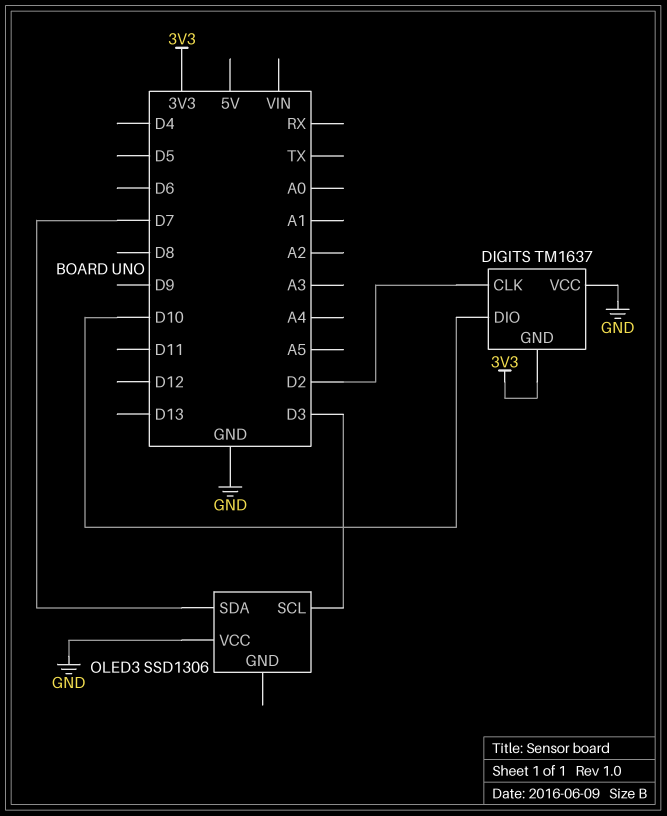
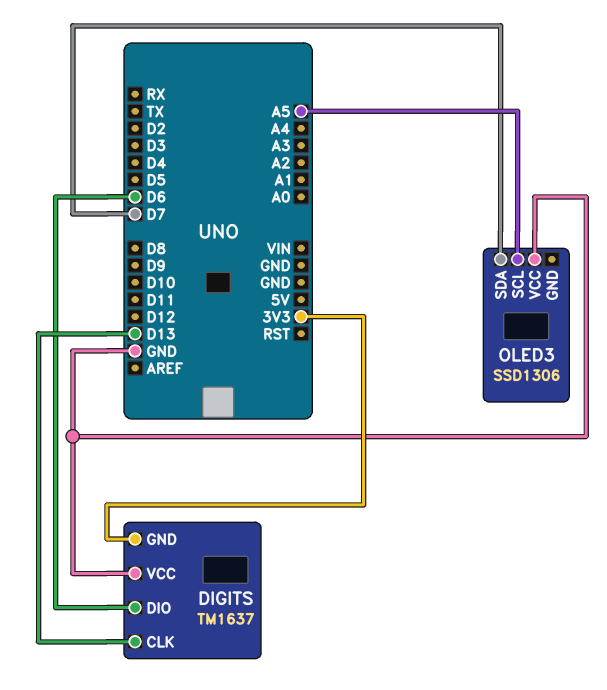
DIGITS pin CLK: D2 -> D13
DIGITS pin DIO: D10 -> D6
OLED3 pin SCL: D3 -> A5

